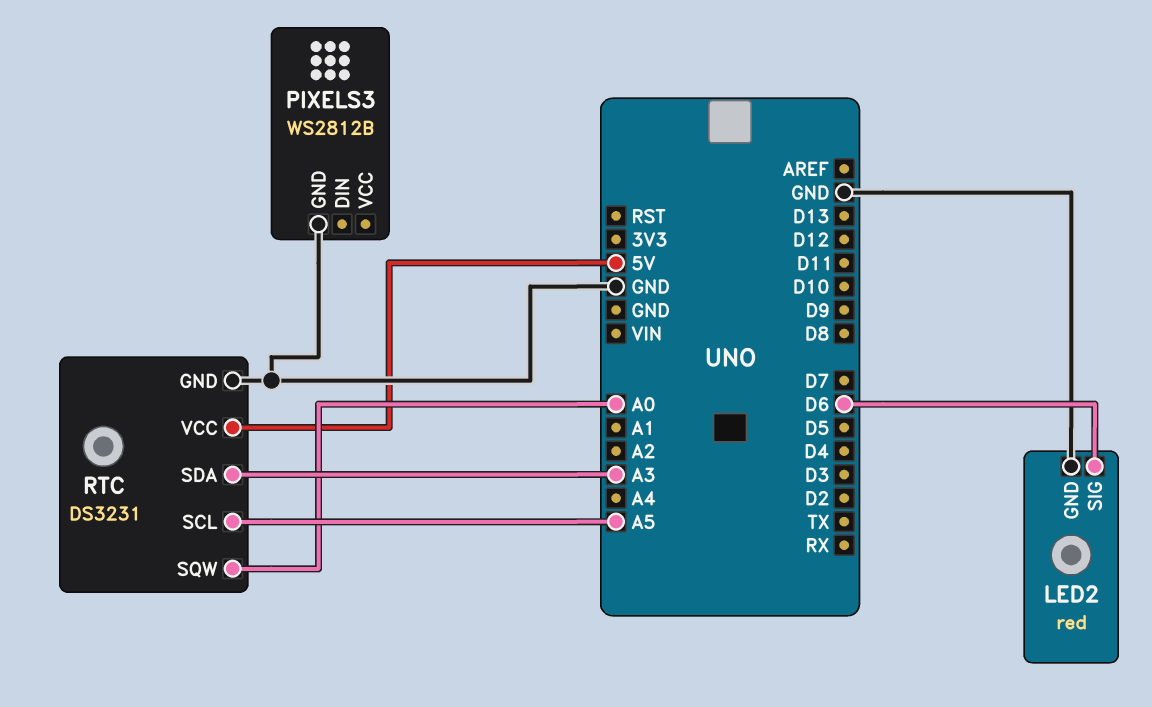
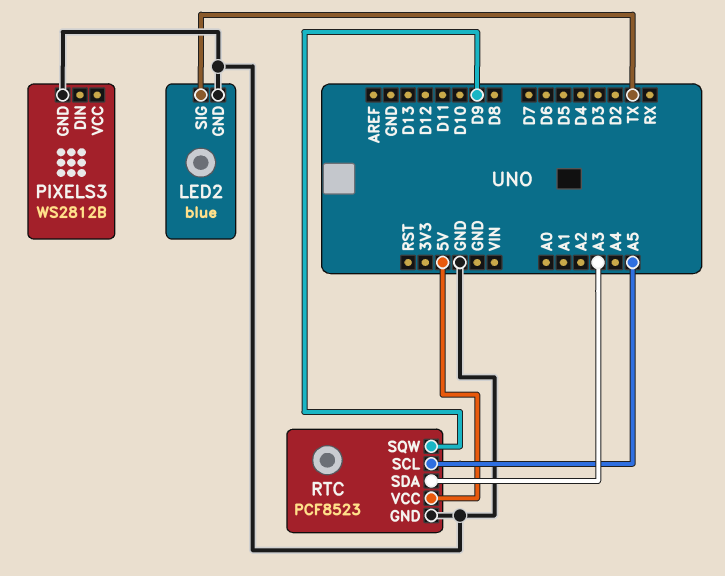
LED2: red -> blue
LED2 pin SIG: D6 -> TX
RTC: DS3231 -> PCF8523
RTC pin SQW: A0 -> D9

